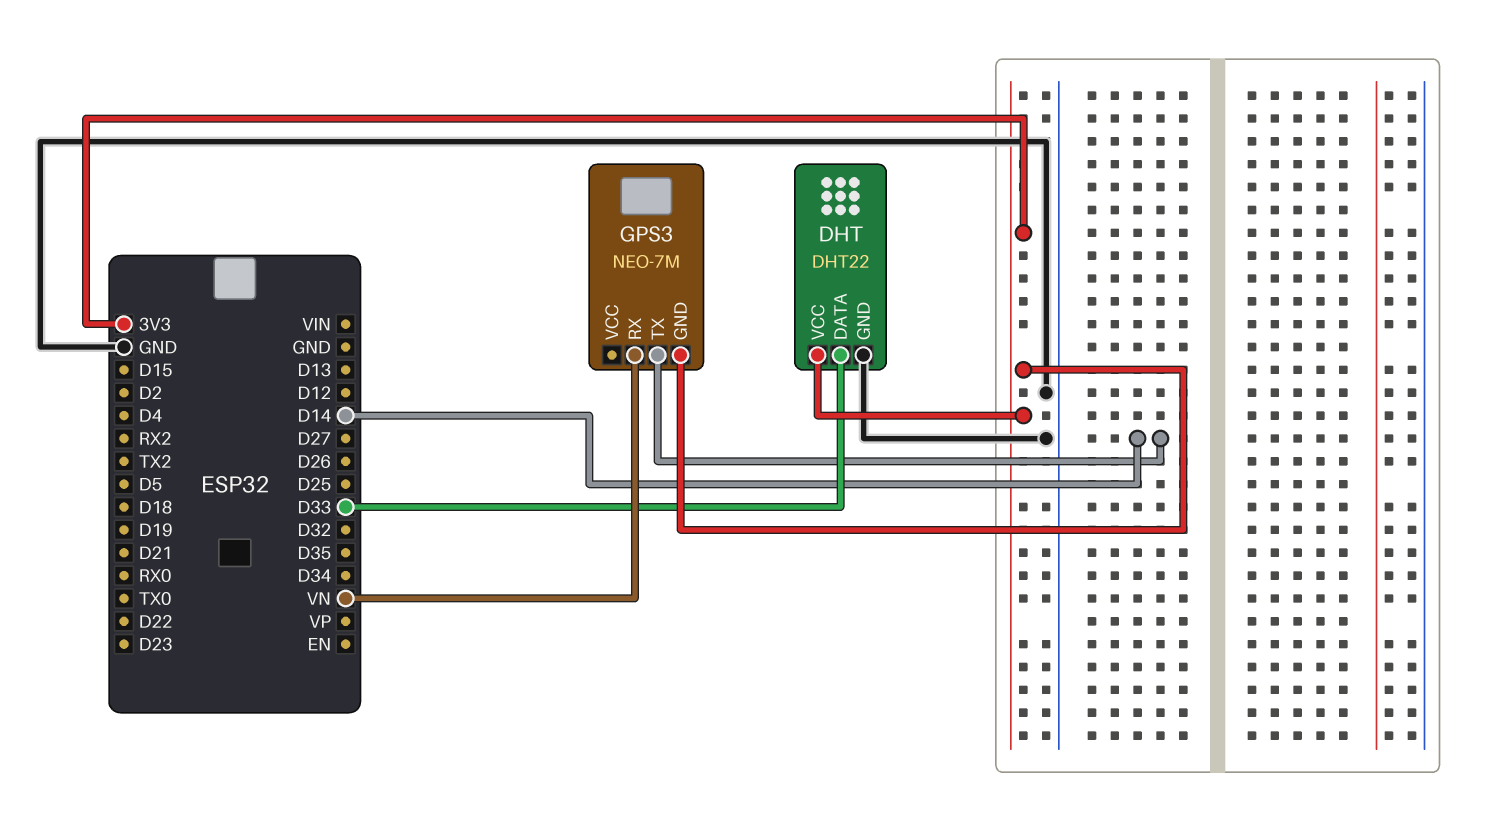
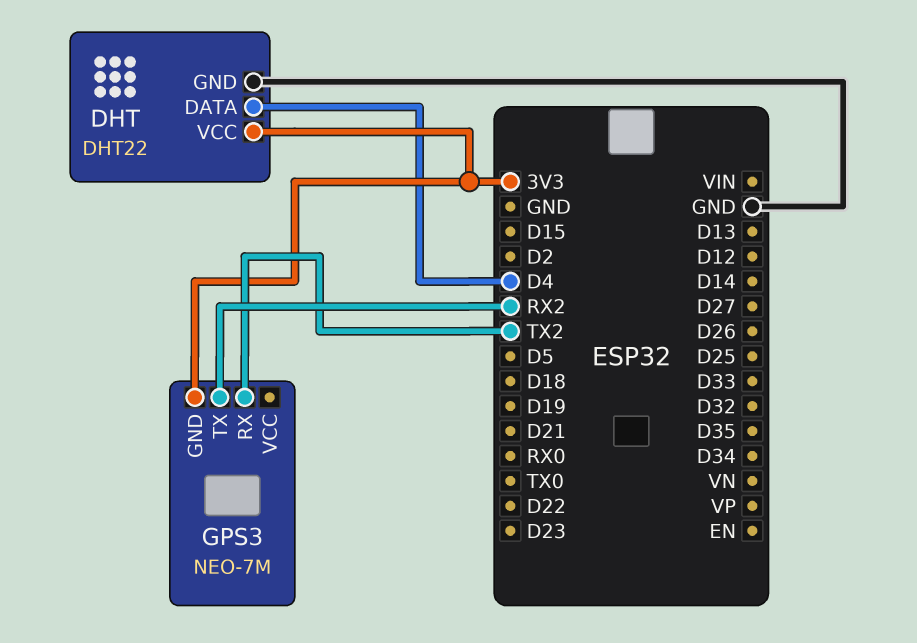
DHT pin DATA: D33 -> D4
GPS3 pin RX: VN -> TX2
GPS3 pin TX: D14 -> RX2

